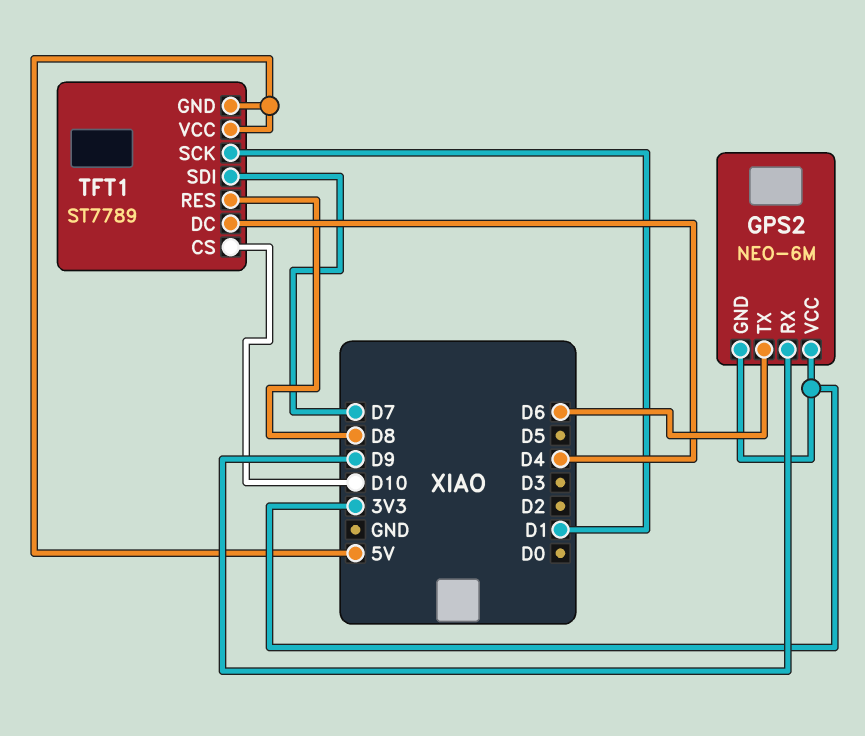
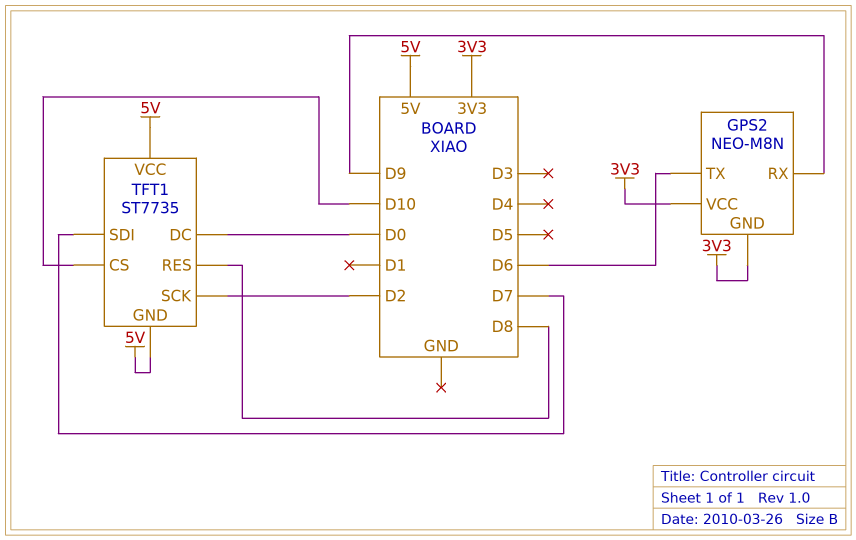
GPS2: NEO-6M -> NEO-M8N
TFT1: ST7789 -> ST7735
TFT1 pin DC: D4 -> D0
TFT1 pin SCK: D1 -> D2

